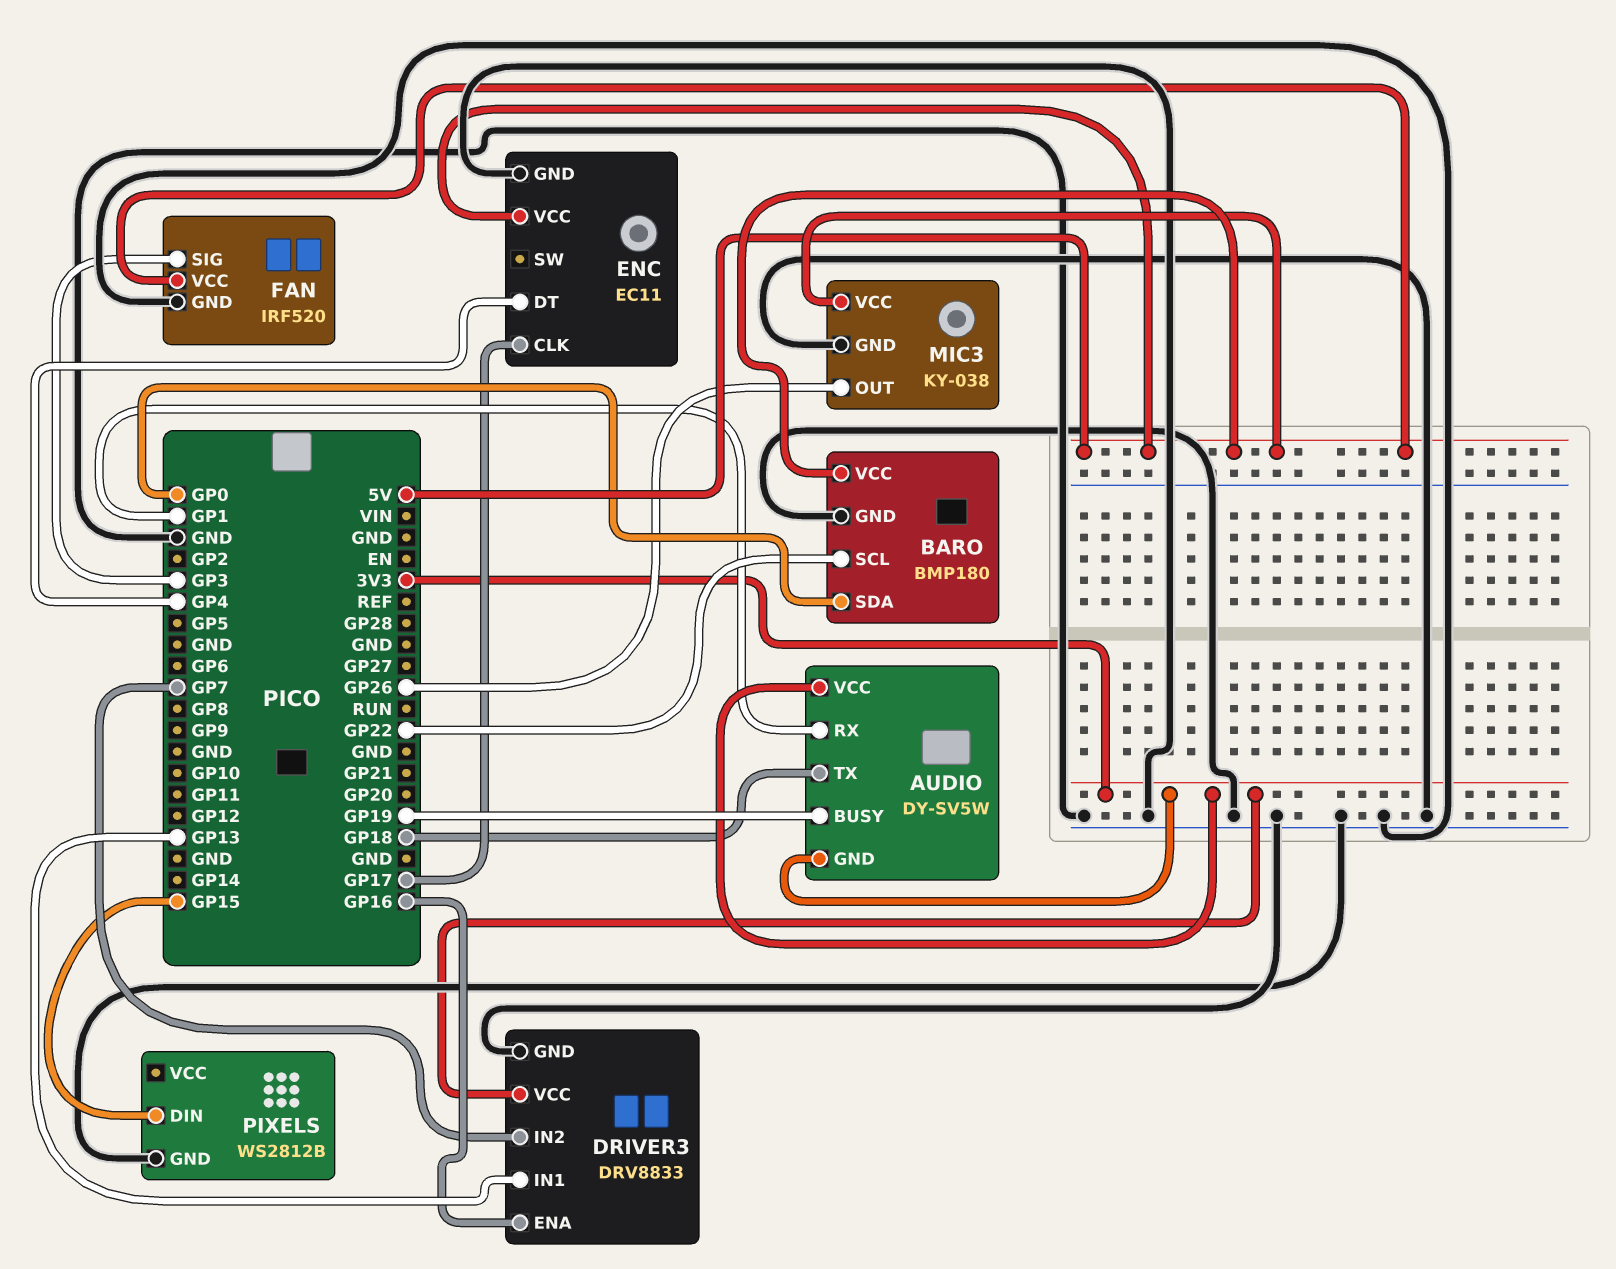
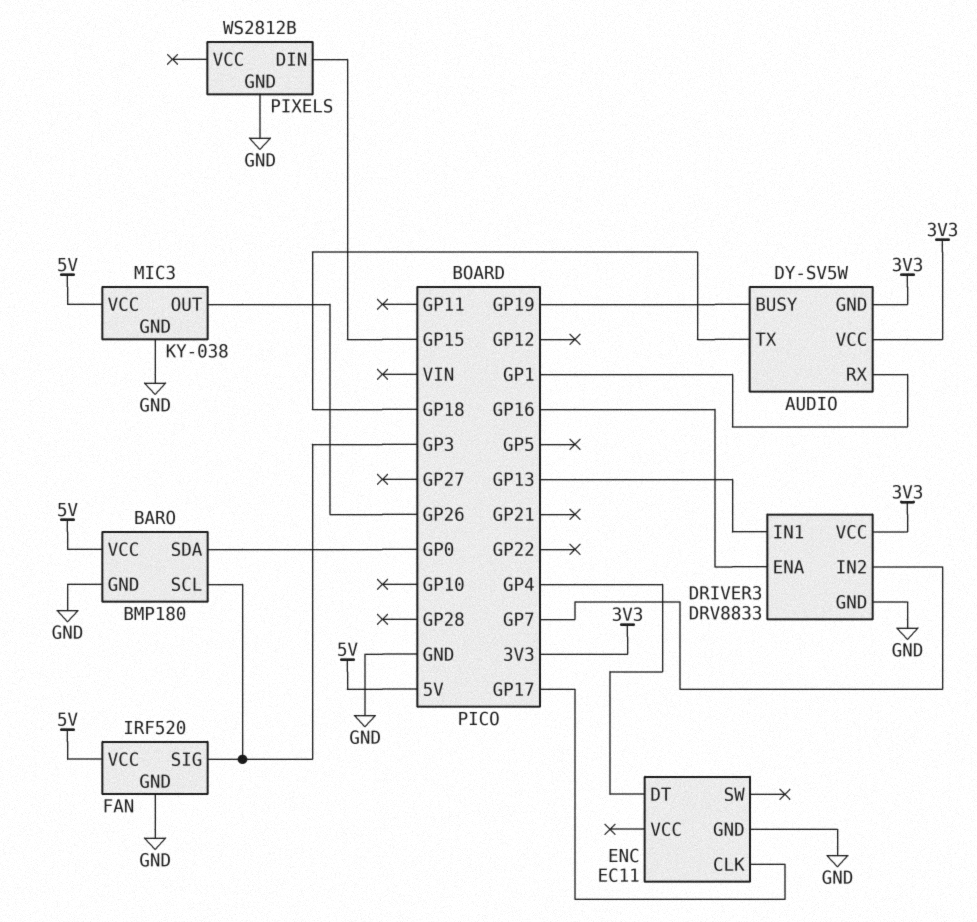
BARO pin SCL: GP22 -> GP3
ENC pin VCC: 5V -> none

